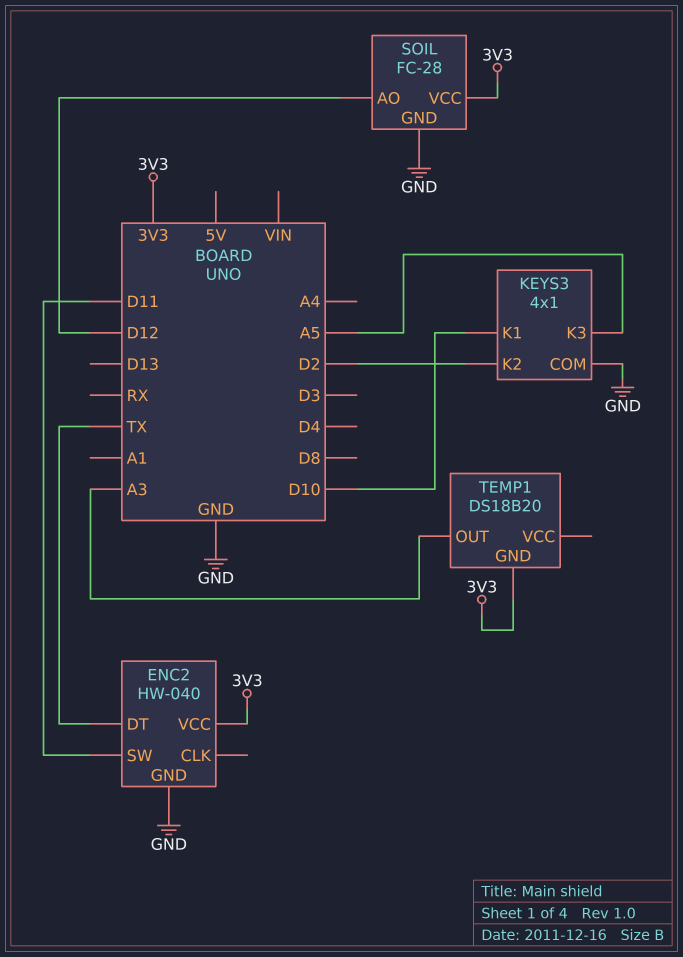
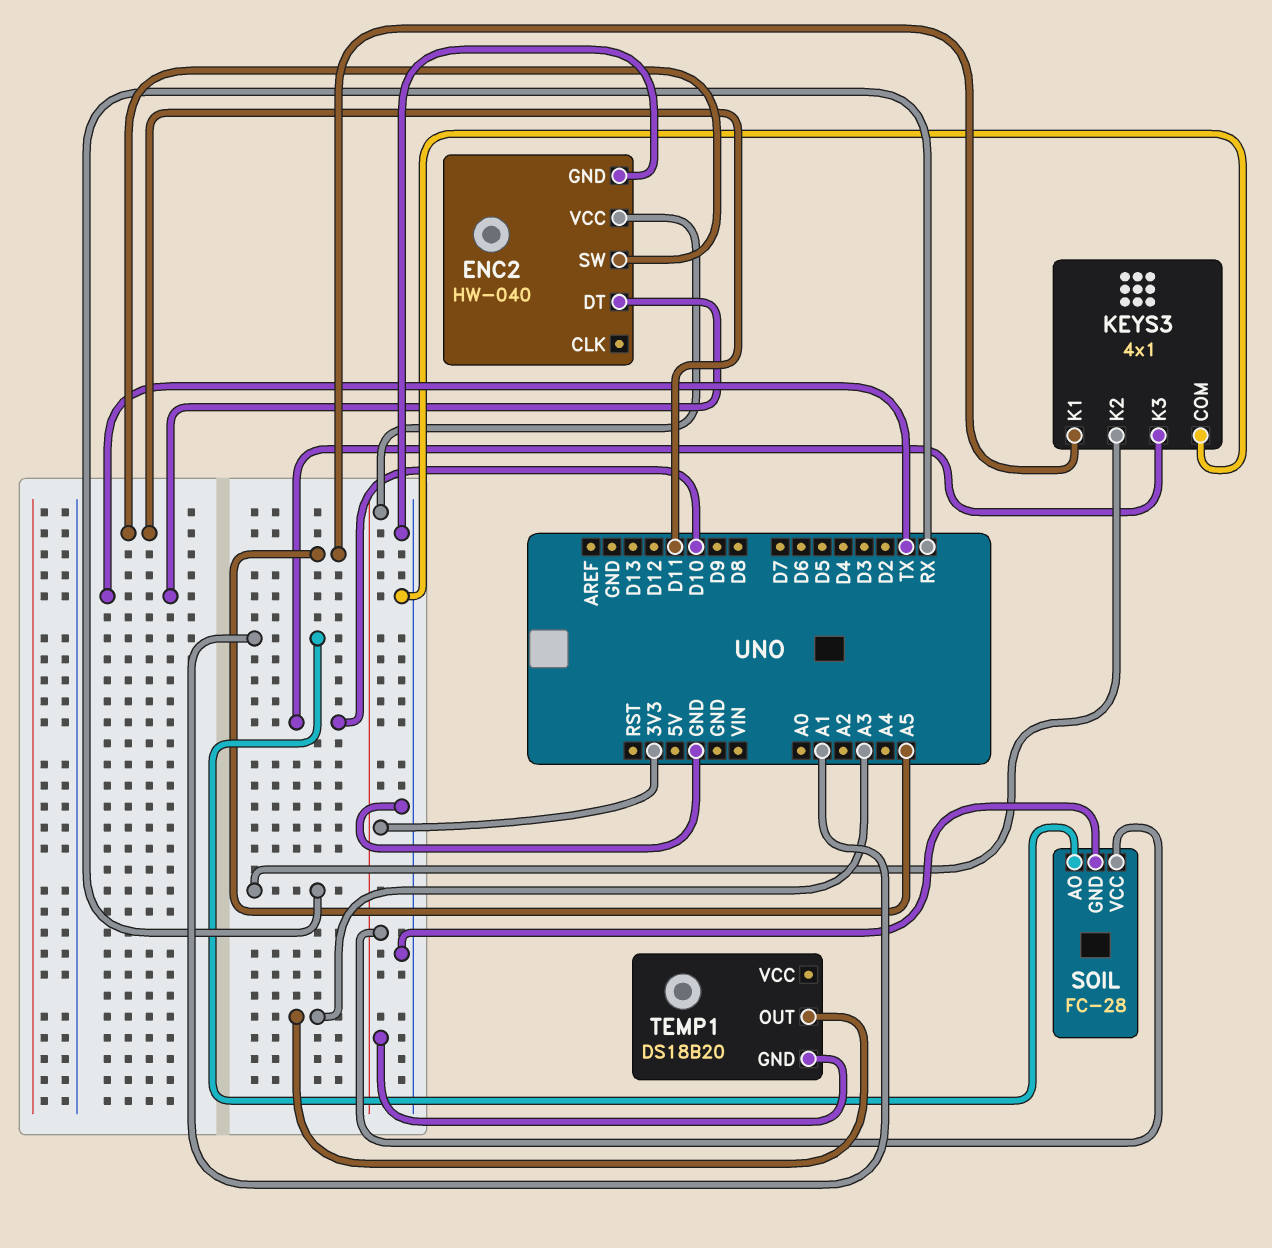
KEYS3 pin K1: D10 -> A5
KEYS3 pin K2: D2 -> RX
KEYS3 pin K3: A5 -> D10
SOIL pin AO: D12 -> A1

